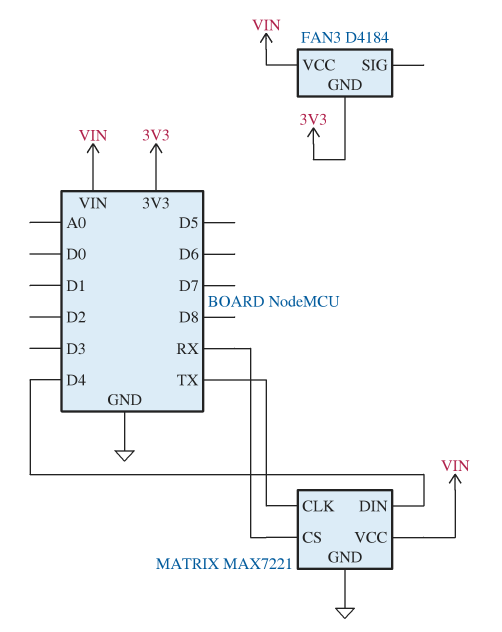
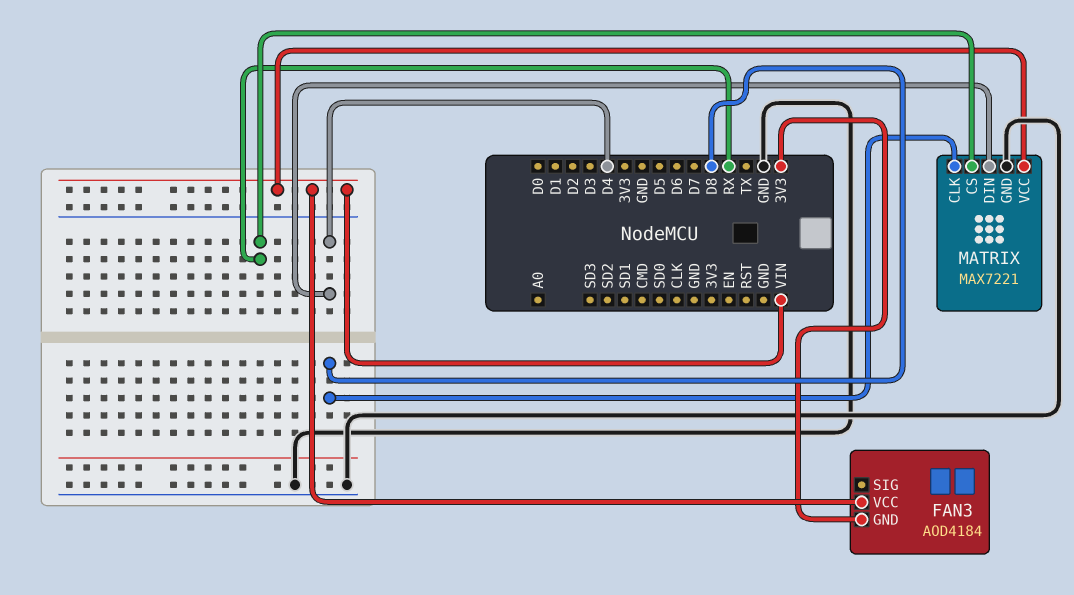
FAN3: D4184 -> AOD4184
MATRIX pin CLK: TX -> D8

